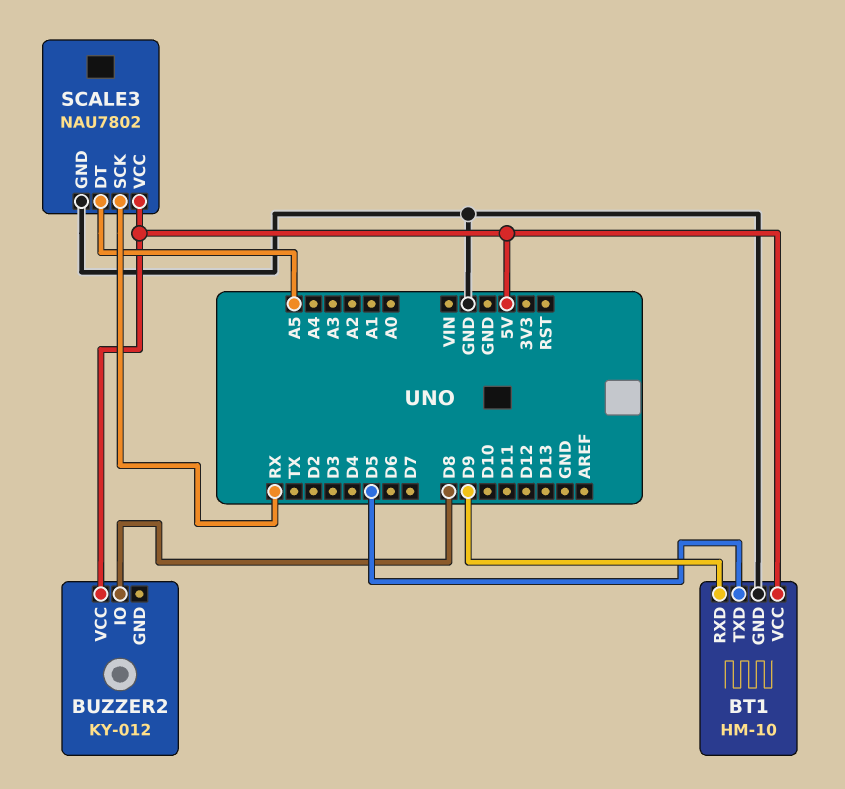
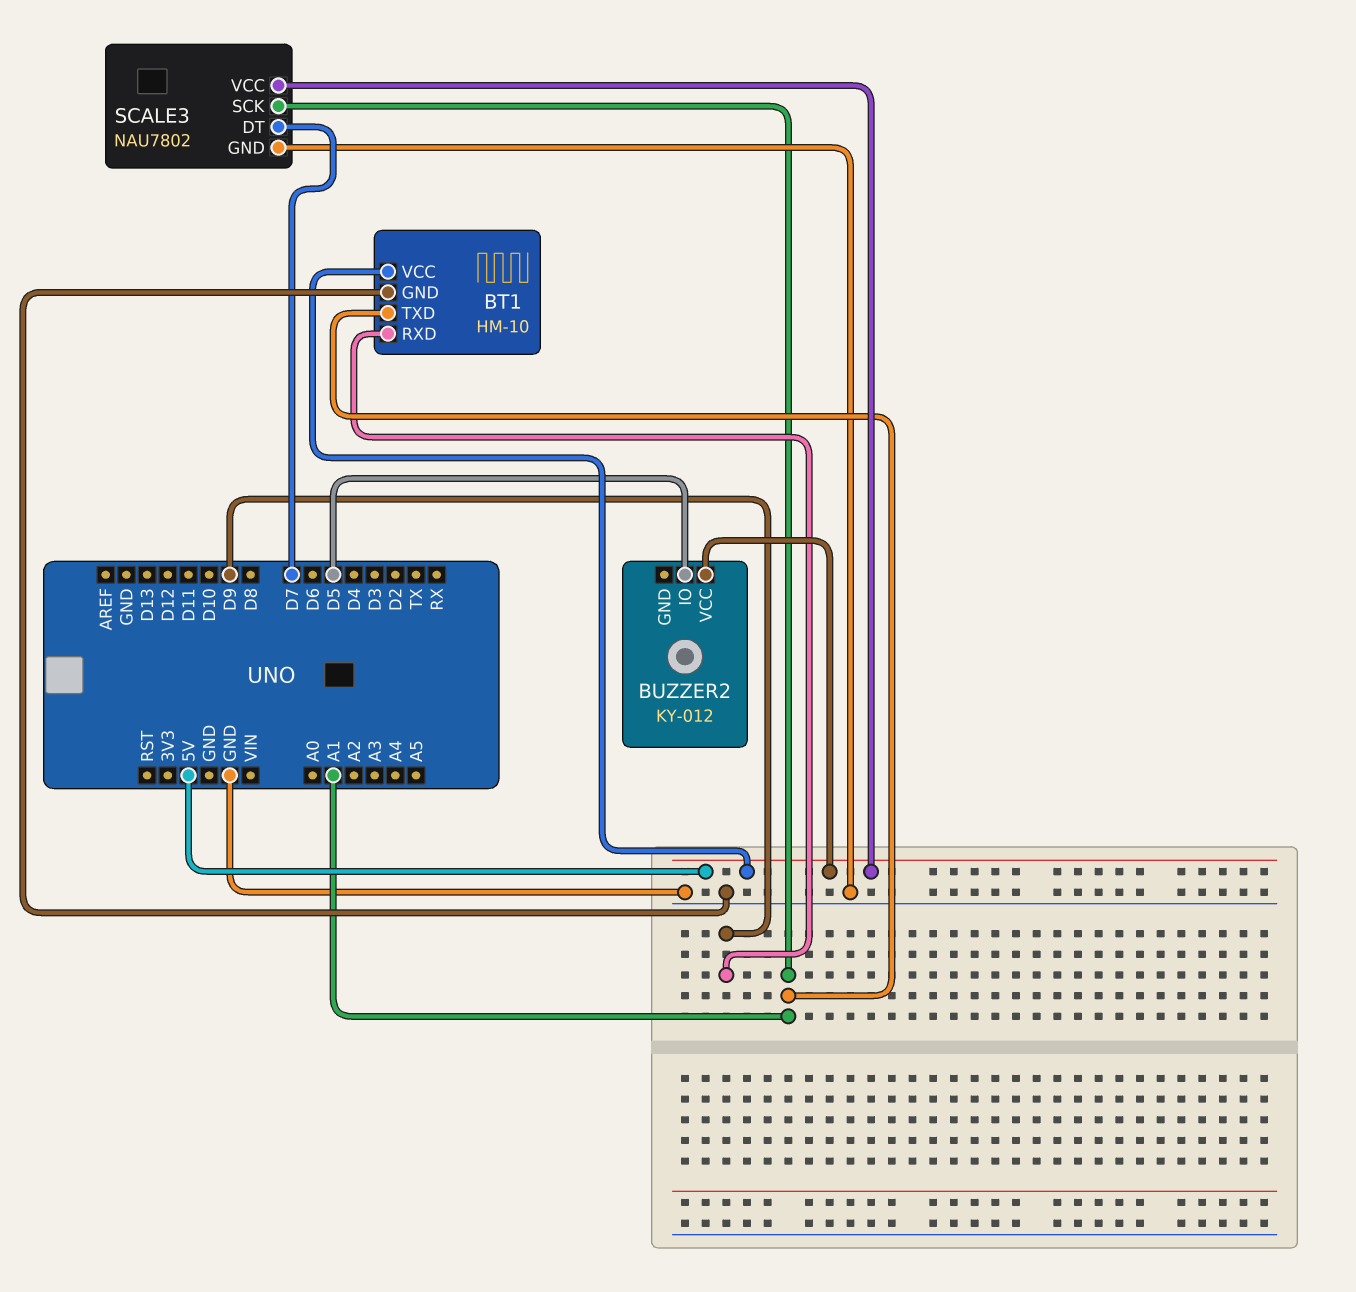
BT1 pin TXD: D5 -> A1
BUZZER2 pin IO: D8 -> D5
SCALE3 pin DT: A5 -> D7
SCALE3 pin SCK: RX -> A1

